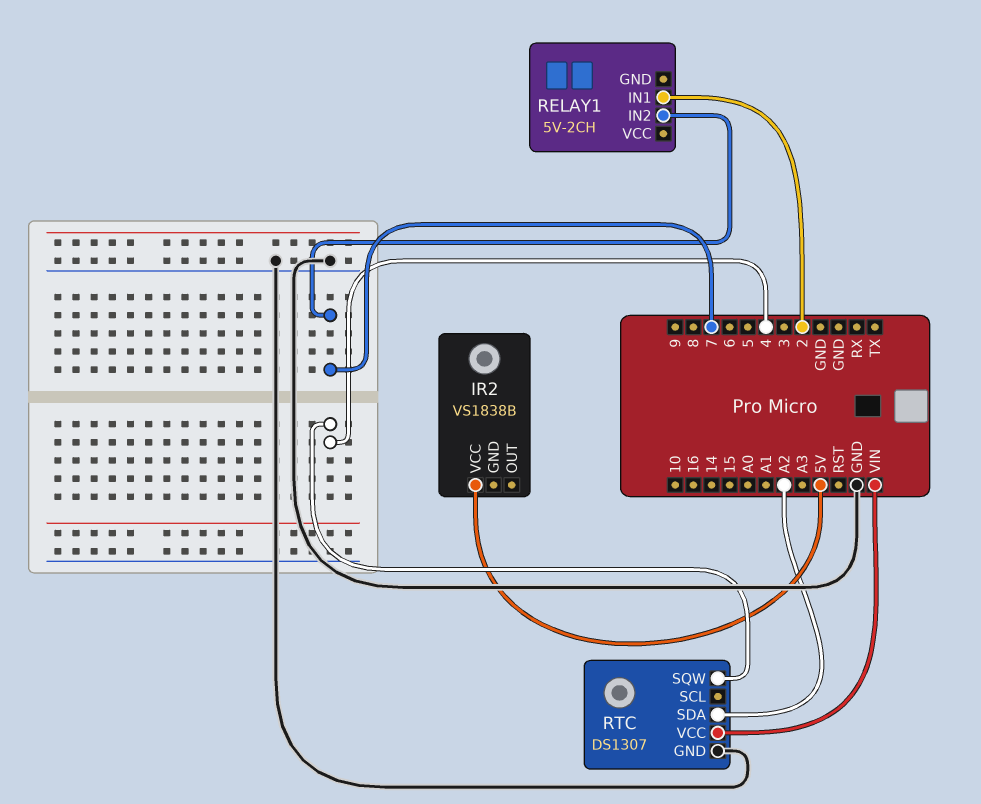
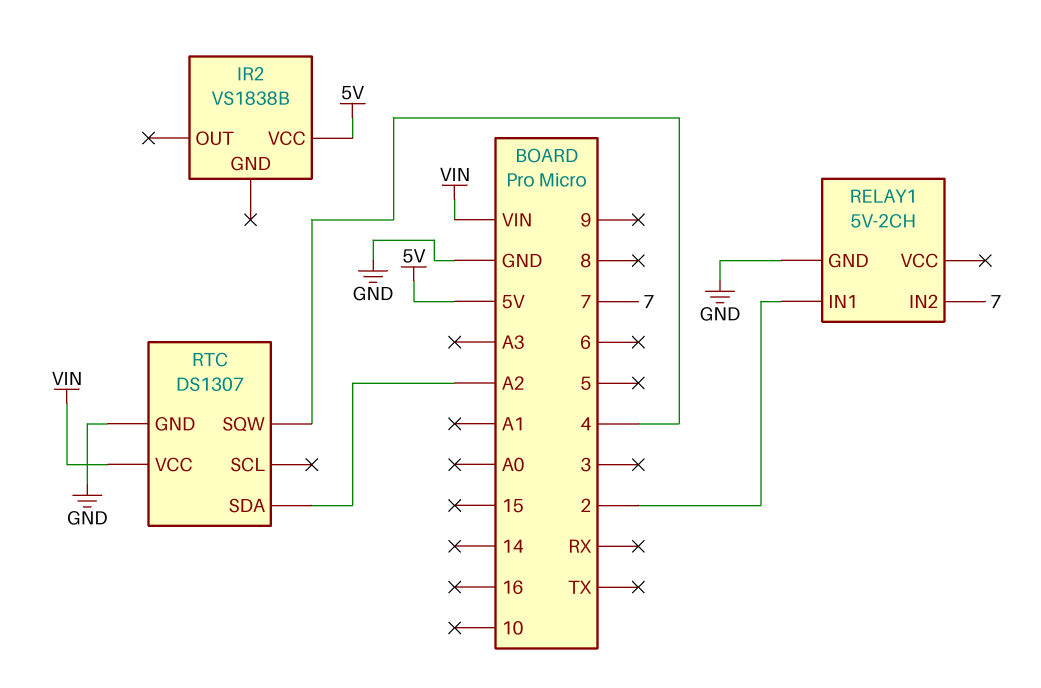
RELAY1 pin GND: none -> GND

